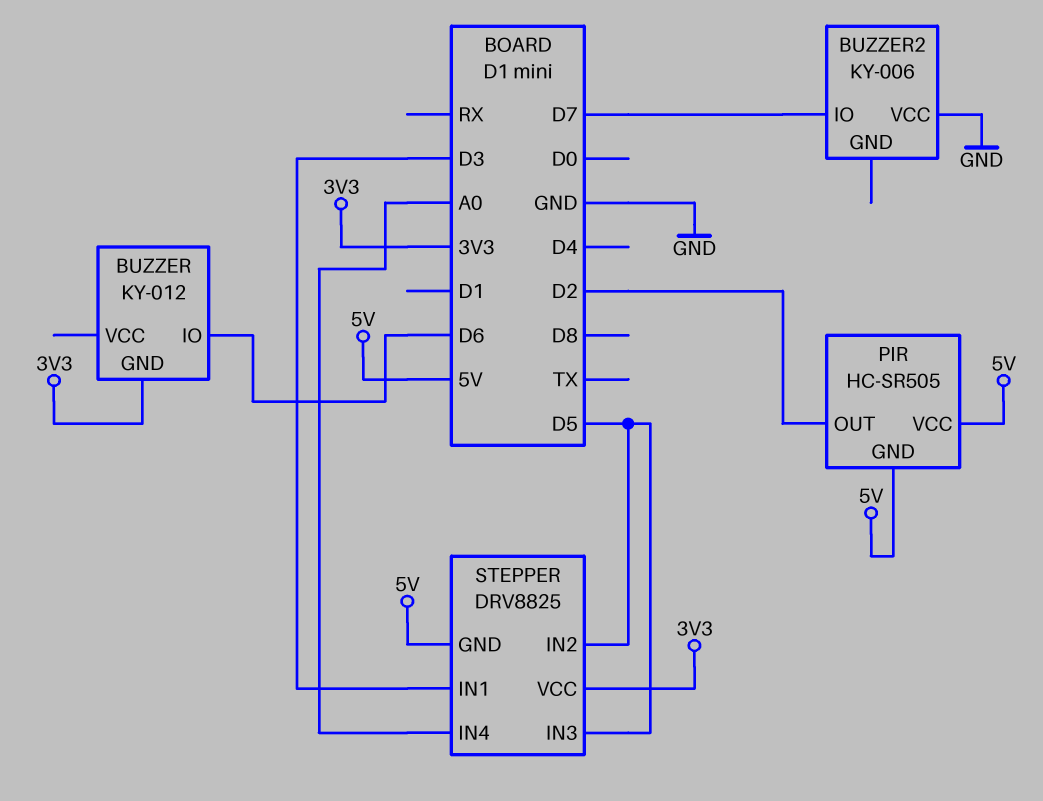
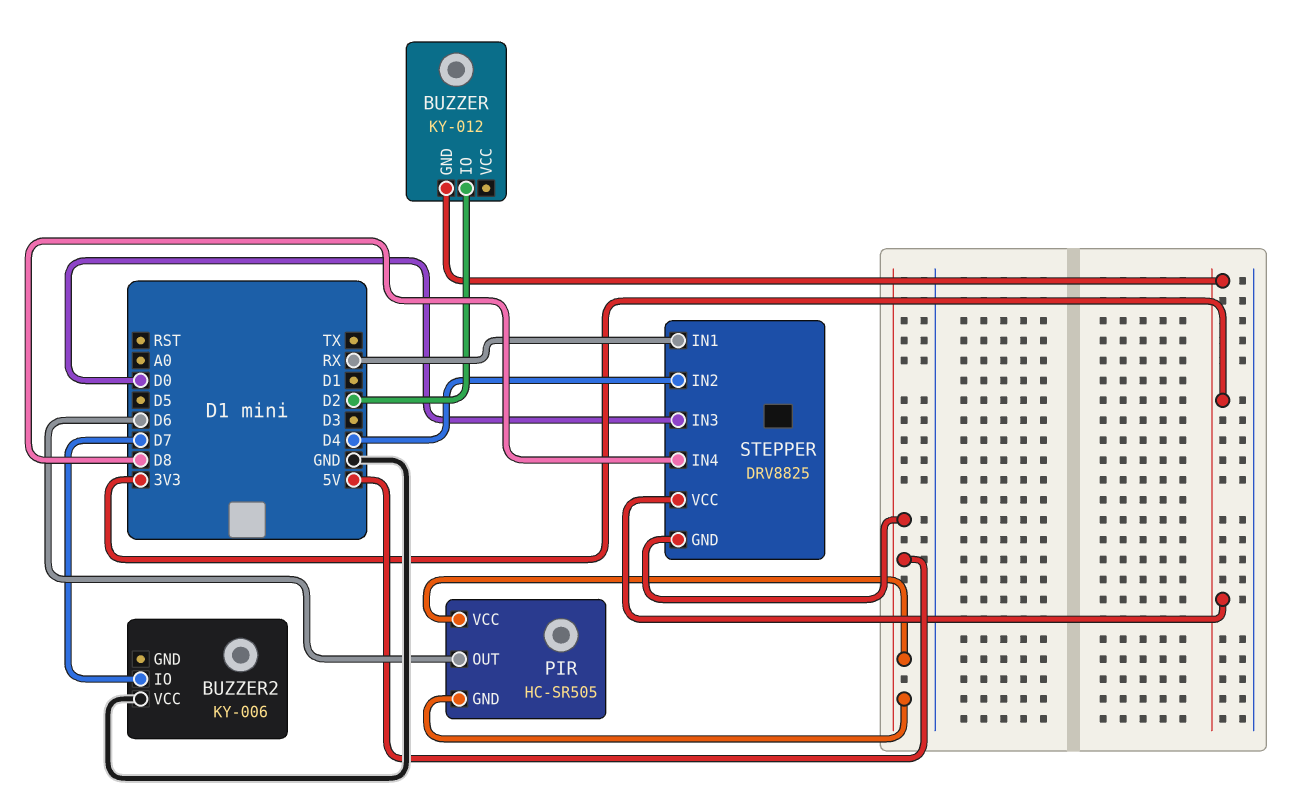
BUZZER pin IO: D6 -> D2
PIR pin OUT: D2 -> D6
STEPPER pin IN1: D3 -> RX
STEPPER pin IN2: D5 -> D4
STEPPER pin IN3: D5 -> D0
STEPPER pin IN4: A0 -> D8

